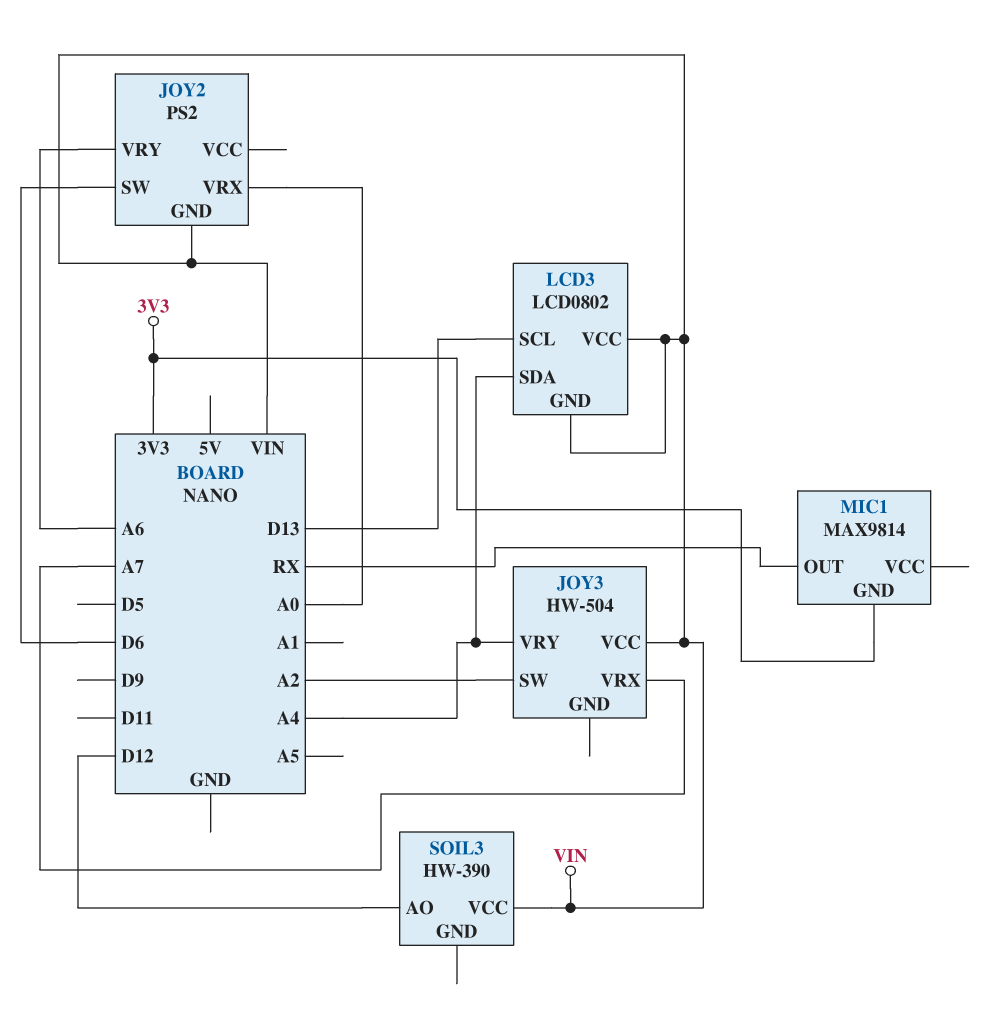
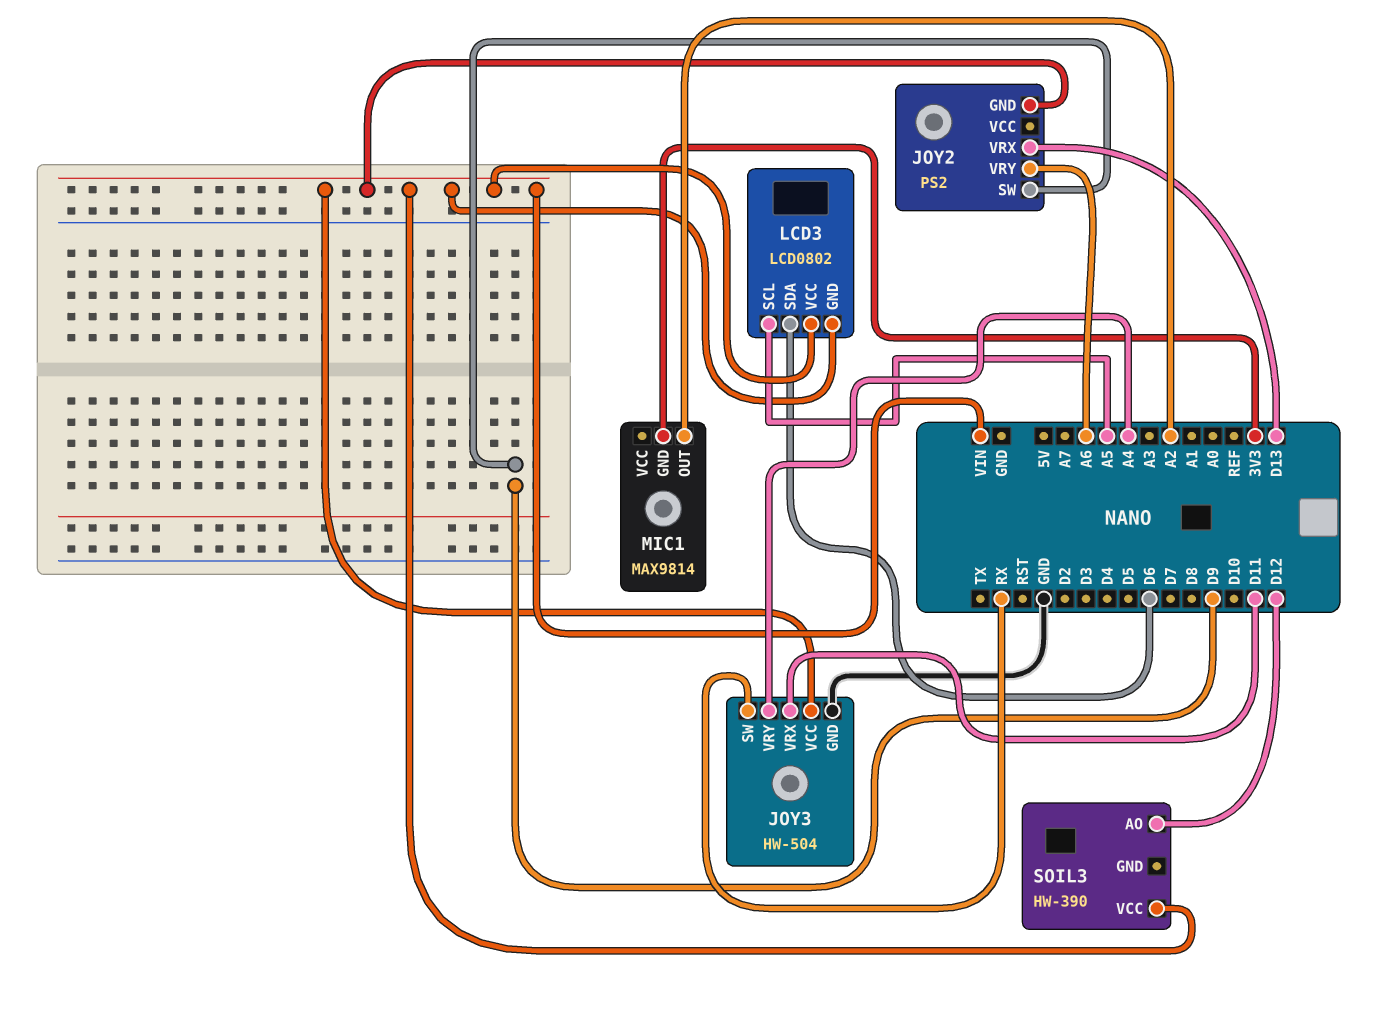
JOY2 pin SW: D6 -> D9
JOY2 pin VRX: A0 -> D13
JOY3 pin GND: none -> GND
JOY3 pin SW: A2 -> RX
JOY3 pin VRX: A7 -> D11
LCD3 pin SCL: D13 -> A5
LCD3 pin SDA: A4 -> D6
MIC1 pin OUT: RX -> A2

